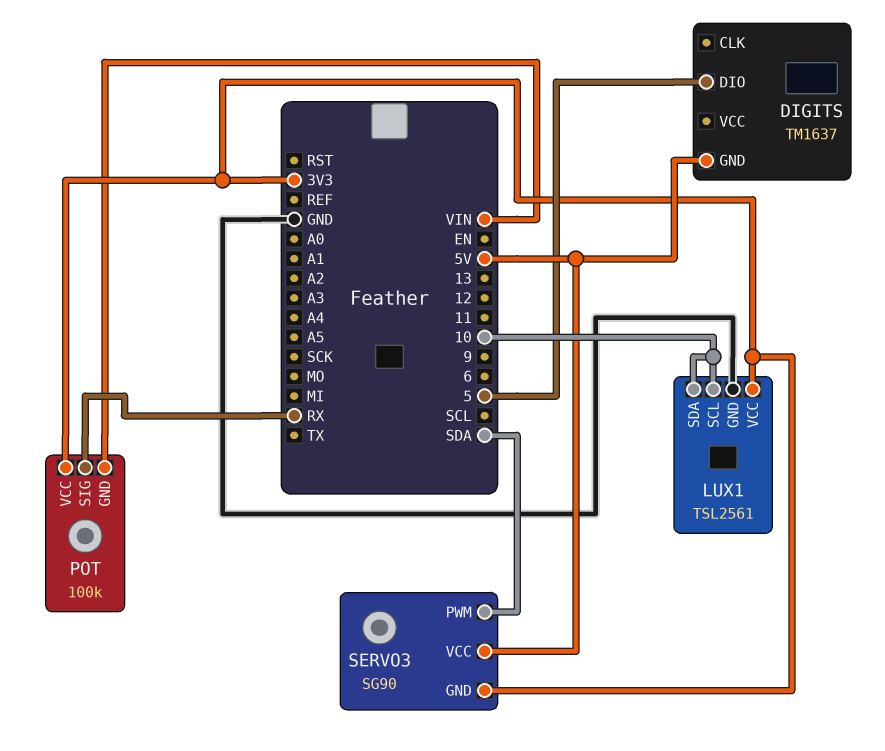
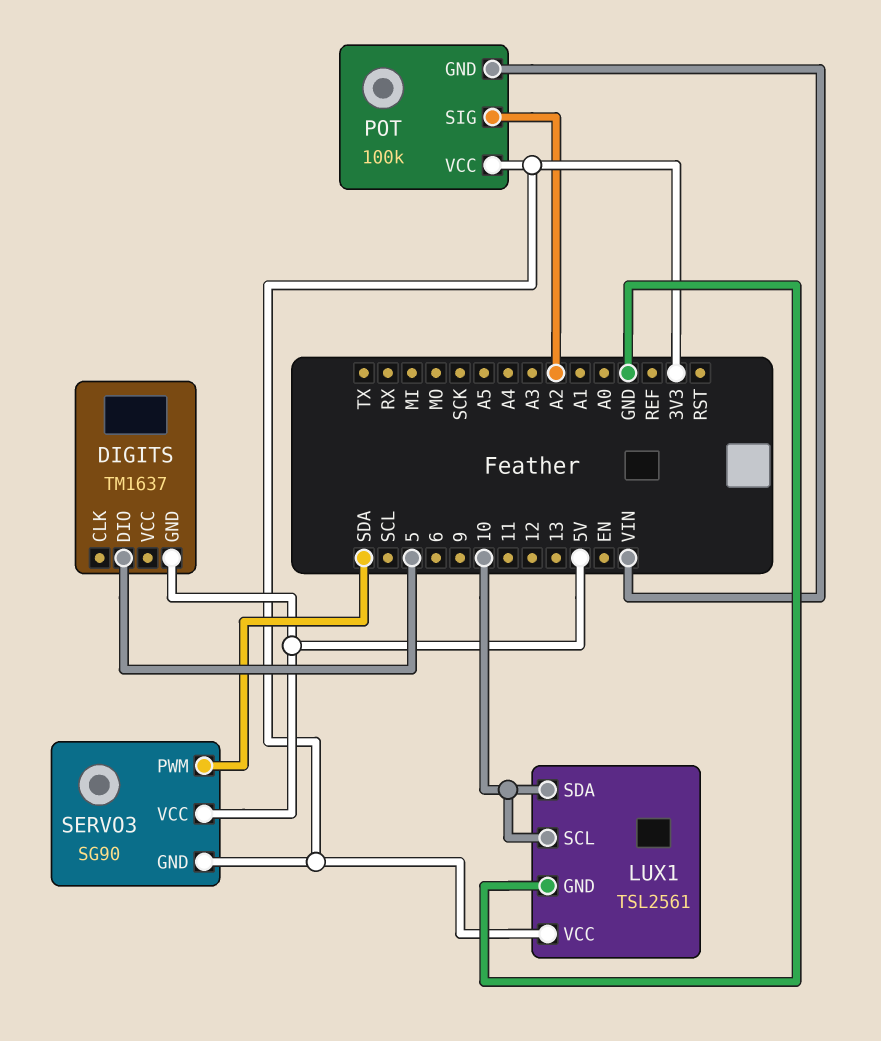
POT pin SIG: RX -> A2

